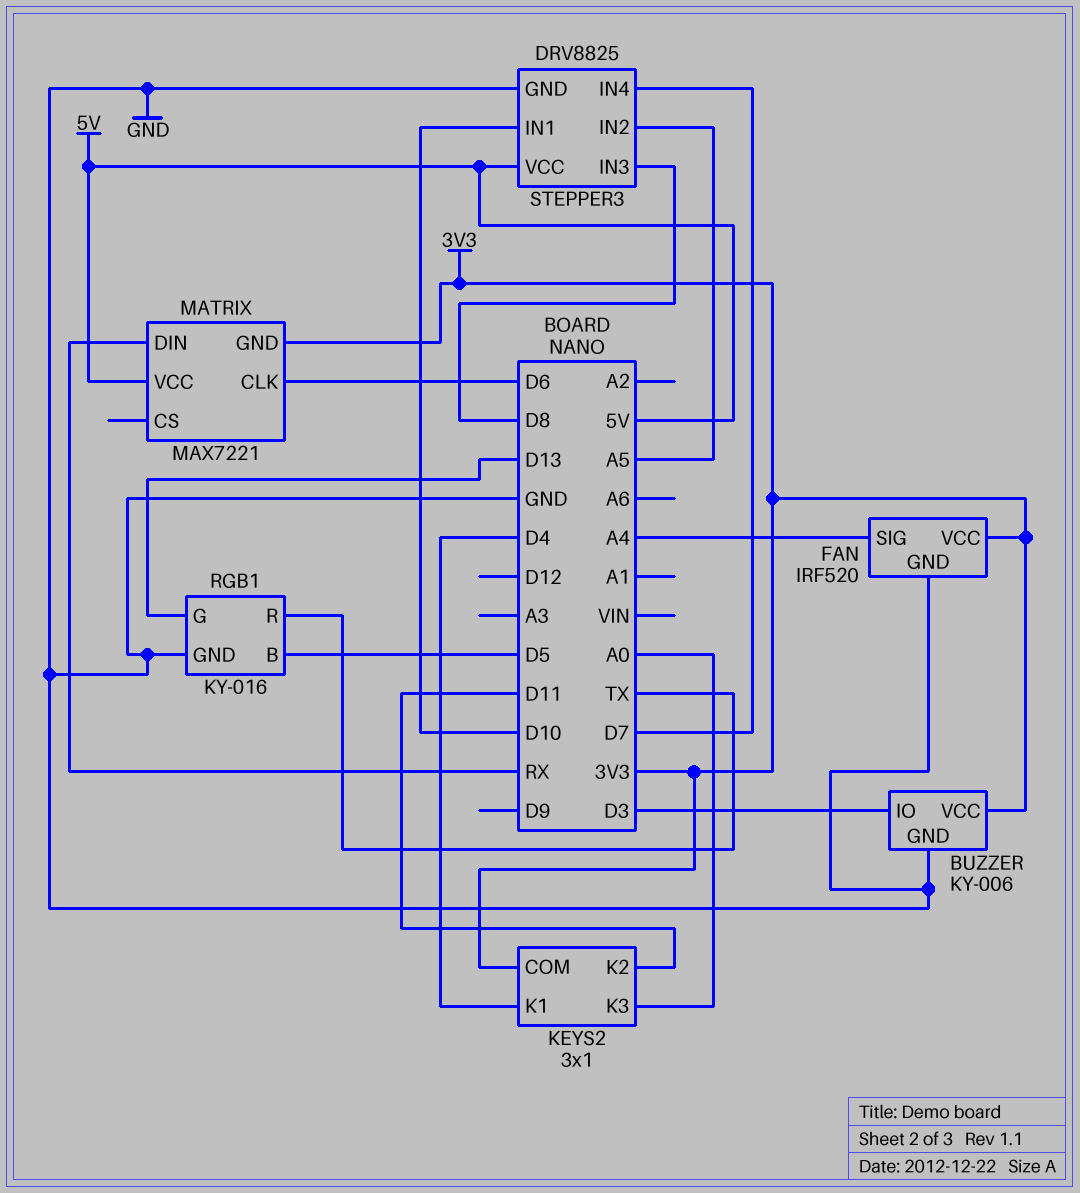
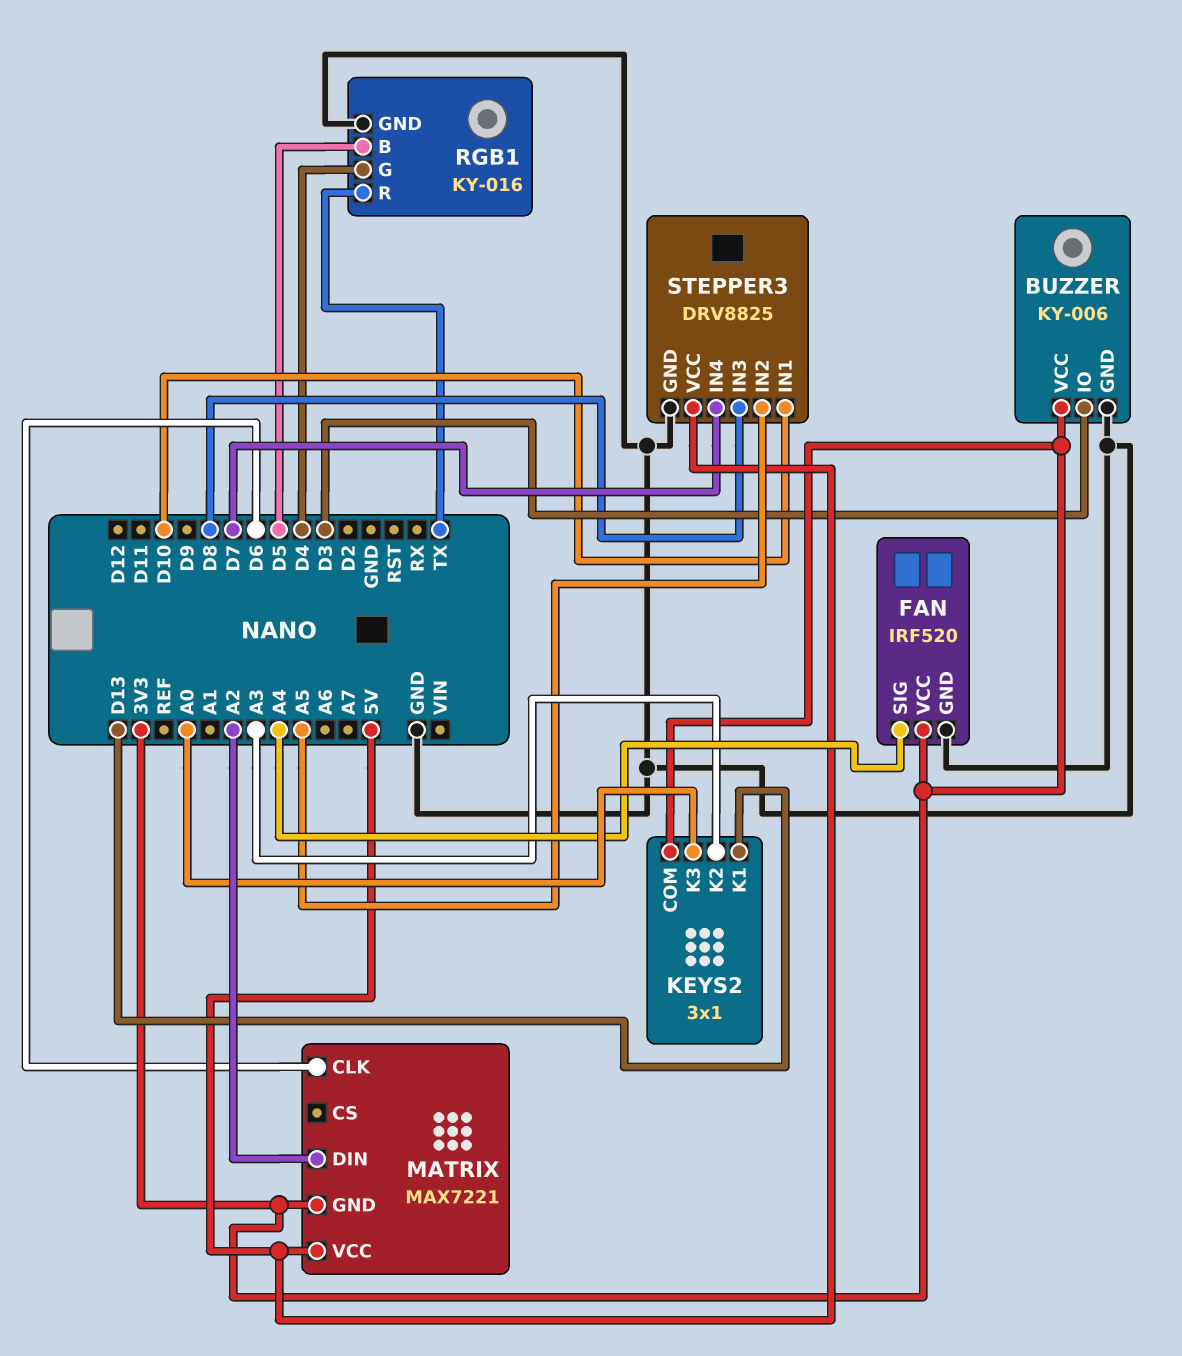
KEYS2 pin K1: D4 -> D13
KEYS2 pin K2: D11 -> A3
MATRIX pin DIN: RX -> A2
RGB1 pin G: D13 -> D4

